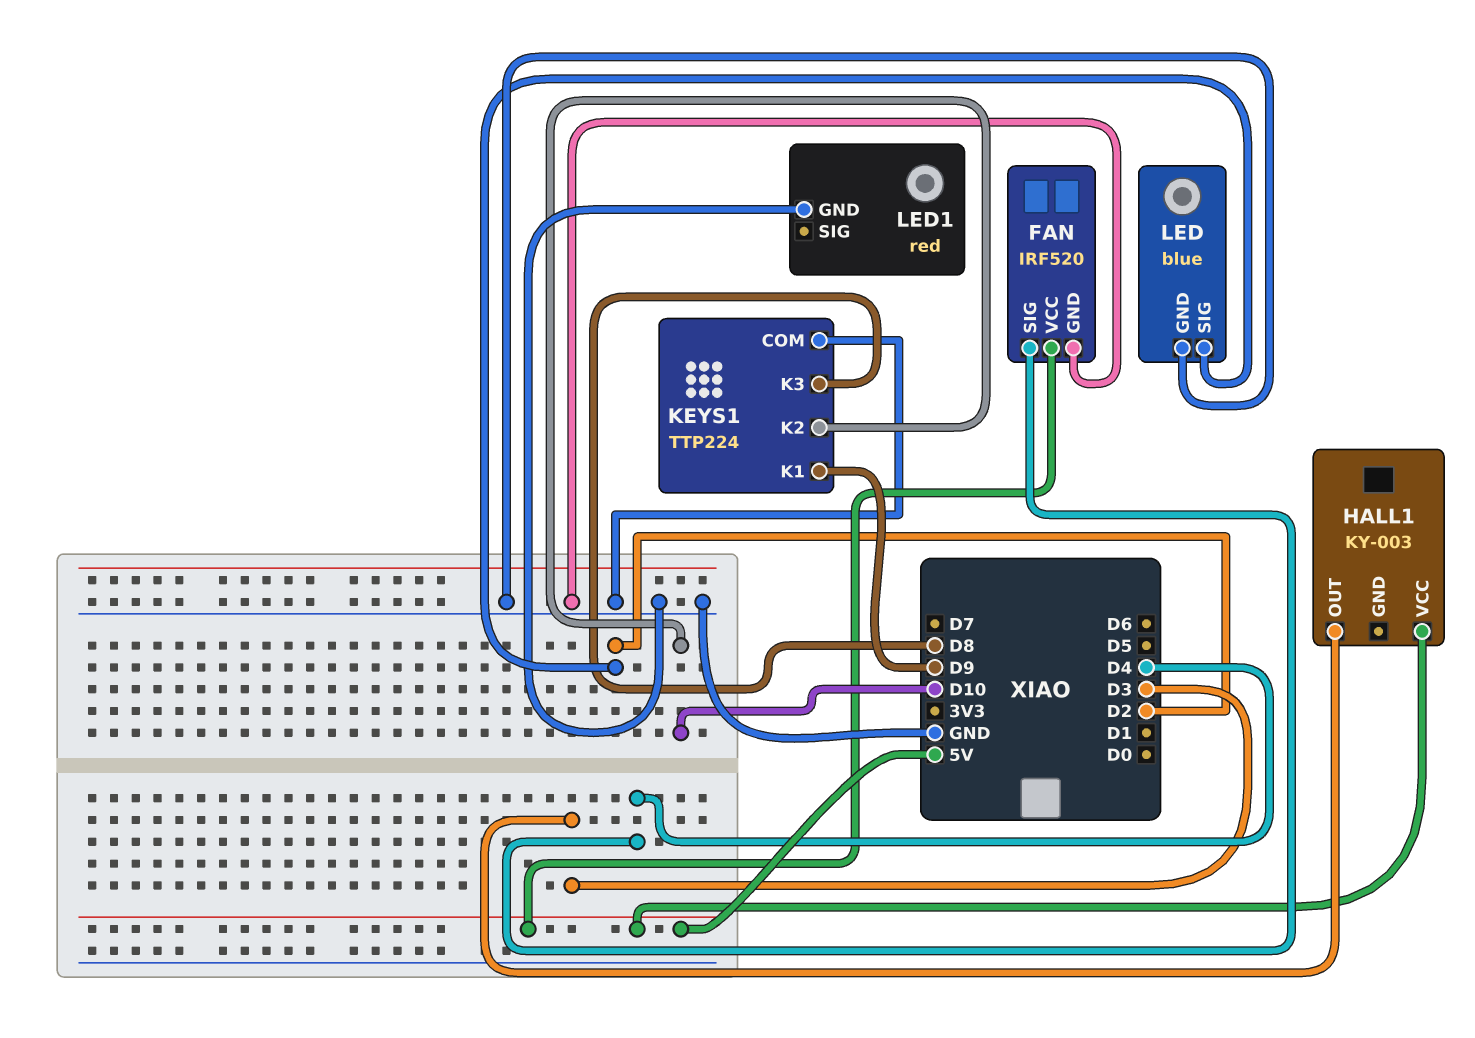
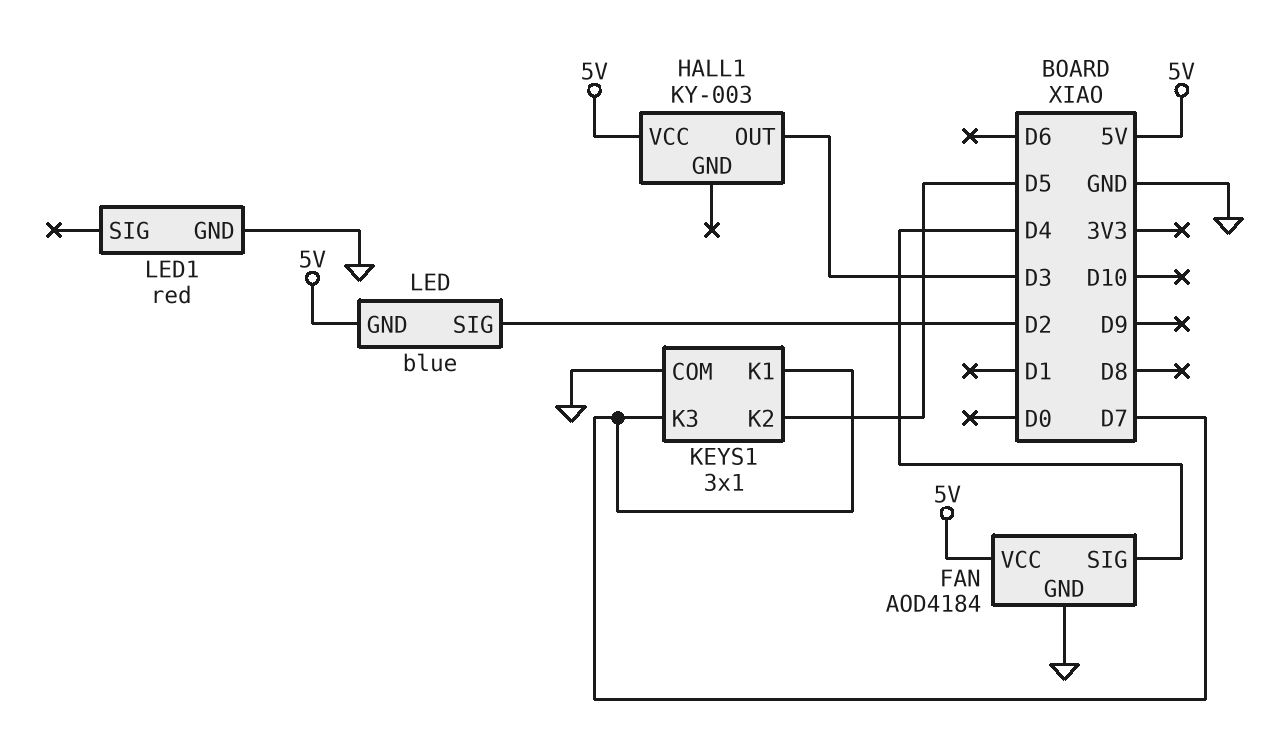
FAN: IRF520 -> AOD4184
KEYS1: TTP224 -> 3x1
KEYS1 pin K1: D9 -> D7
KEYS1 pin K2: D10 -> D5
KEYS1 pin K3: D8 -> D7
LED pin GND: GND -> 5V

